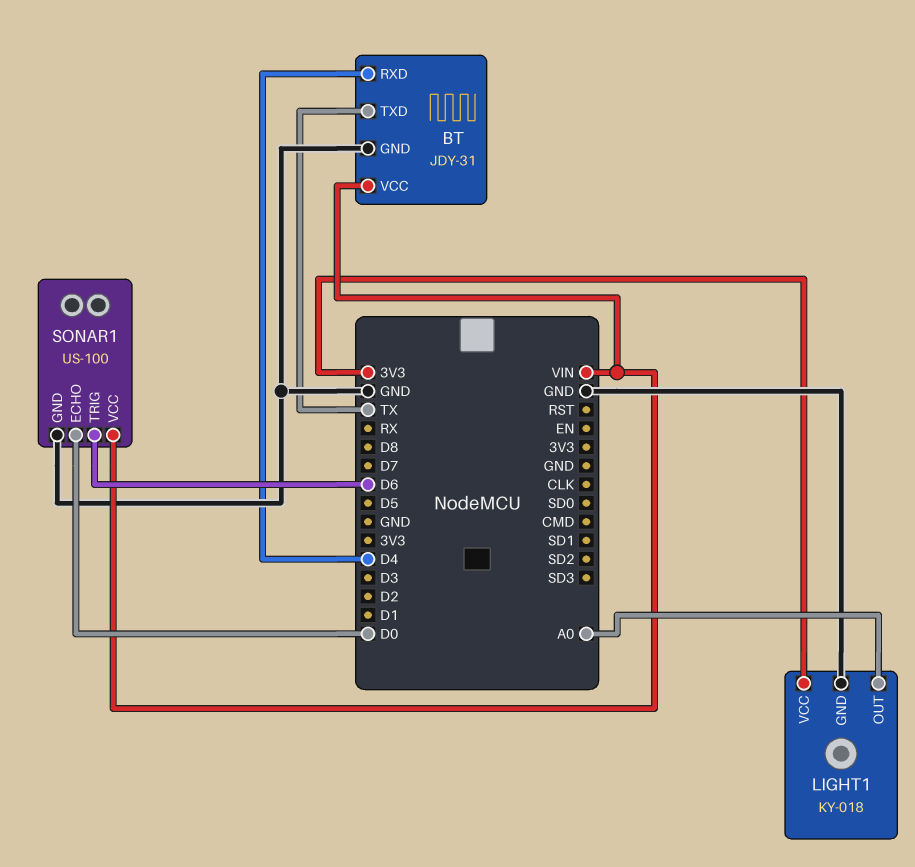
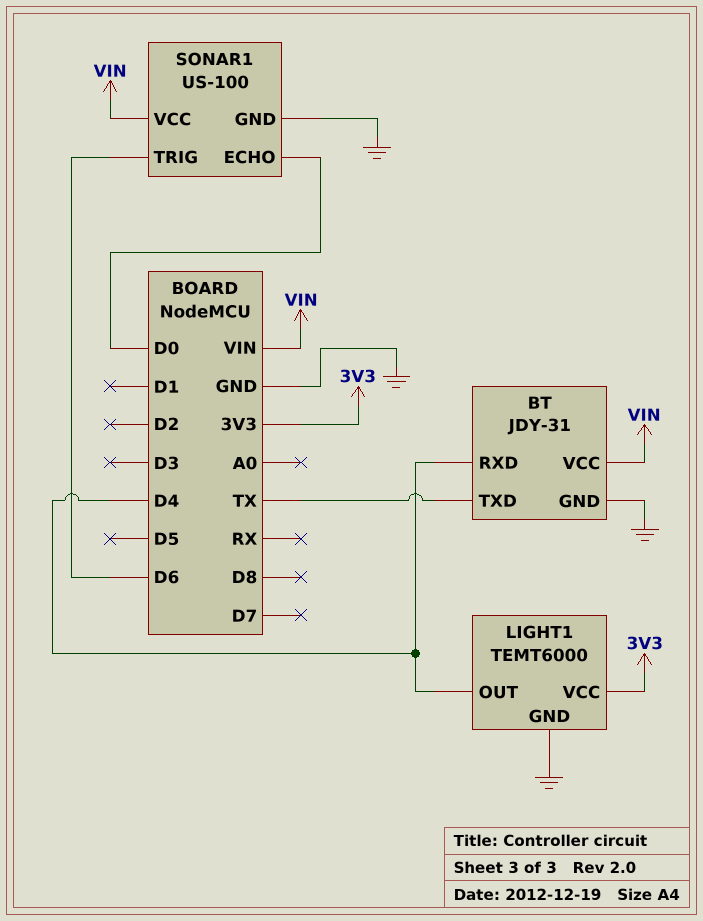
LIGHT1: KY-018 -> TEMT6000
LIGHT1 pin OUT: A0 -> D4

